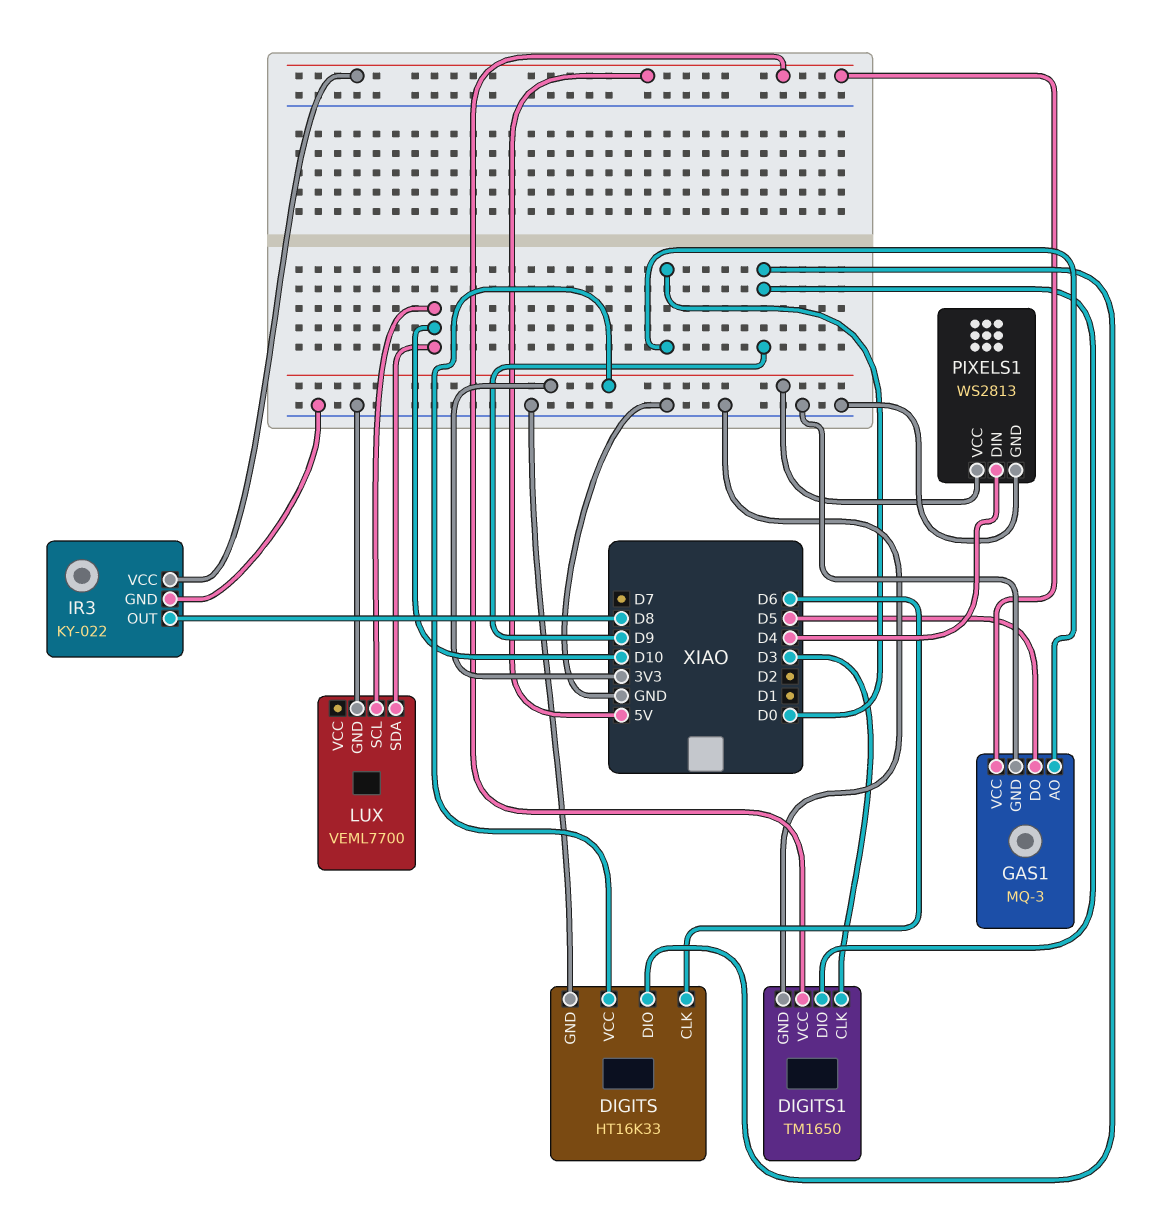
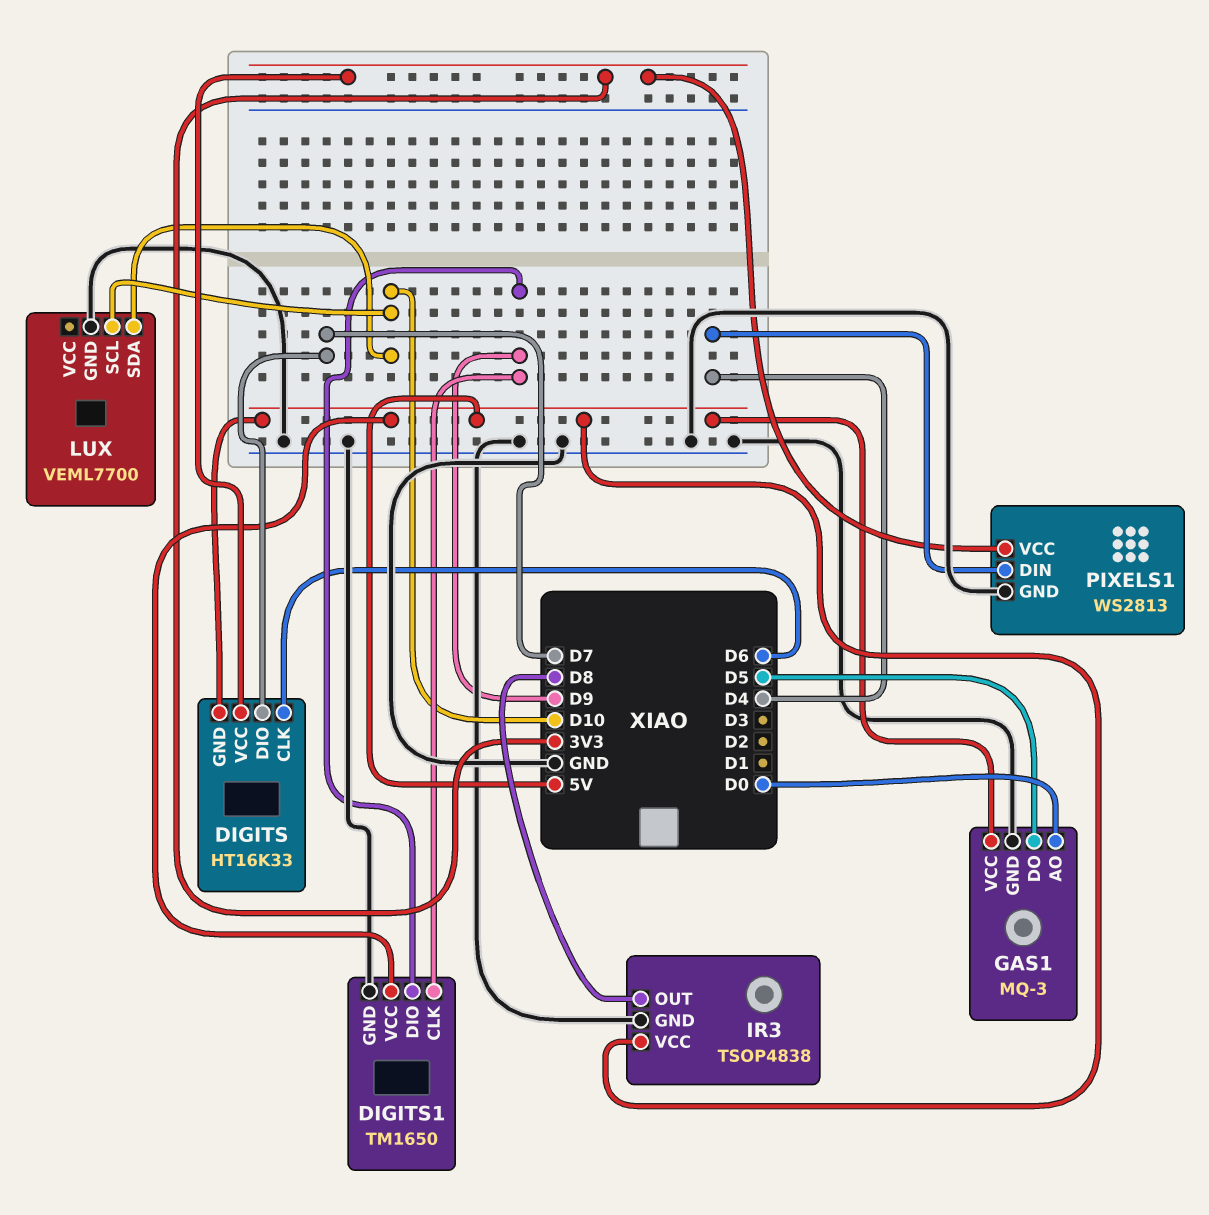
DIGITS pin DIO: D9 -> D7
DIGITS pin GND: GND -> 5V
DIGITS1 pin CLK: D3 -> D9
IR3: KY-022 -> TSOP4838

